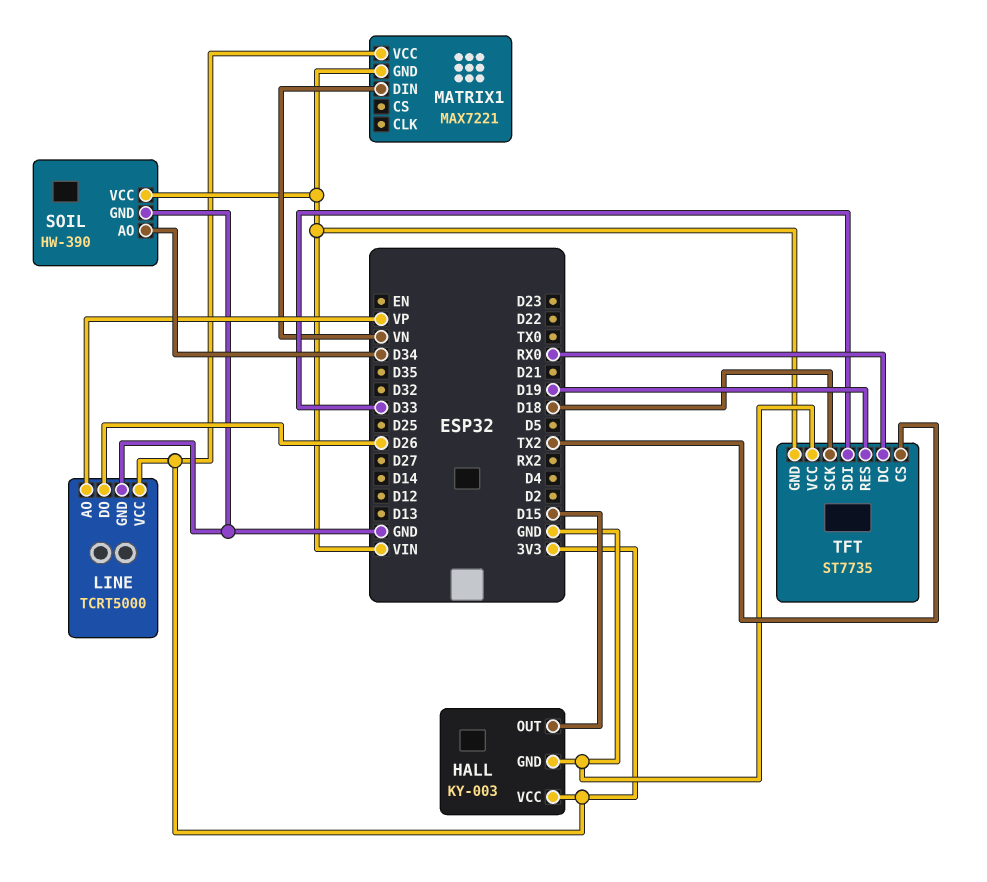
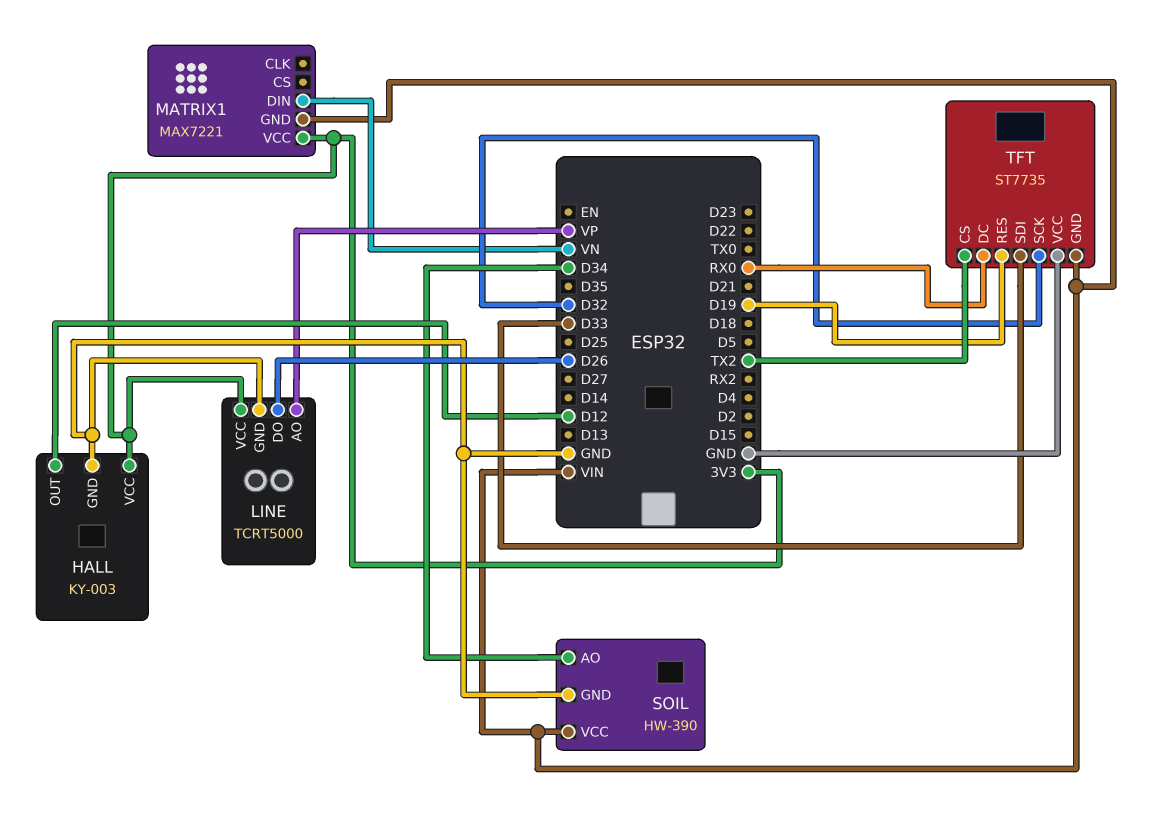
HALL pin OUT: D15 -> D12
TFT pin SCK: D18 -> D32

